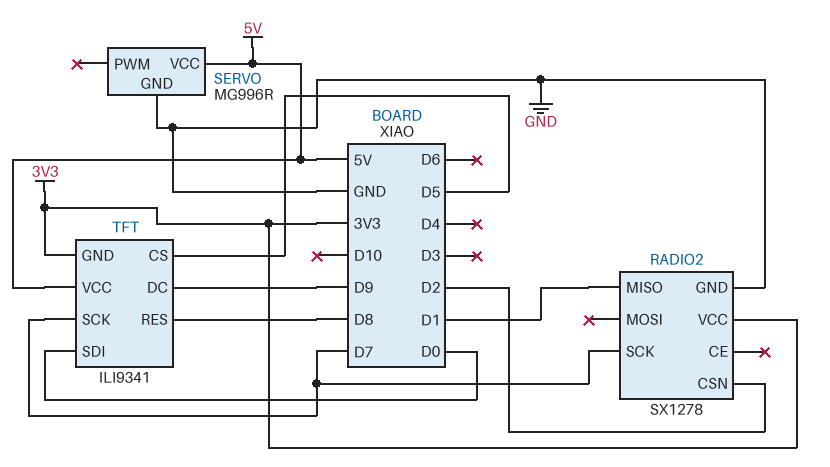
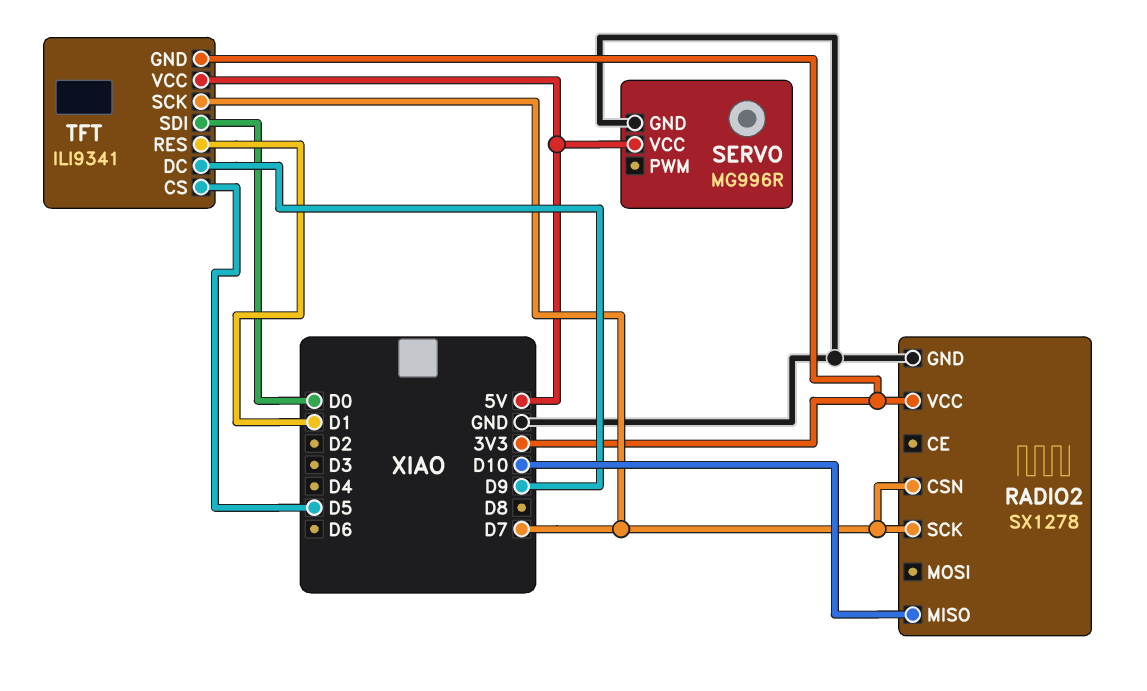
RADIO2 pin CSN: D2 -> D7
RADIO2 pin MISO: D1 -> D10
TFT pin RES: D8 -> D1

